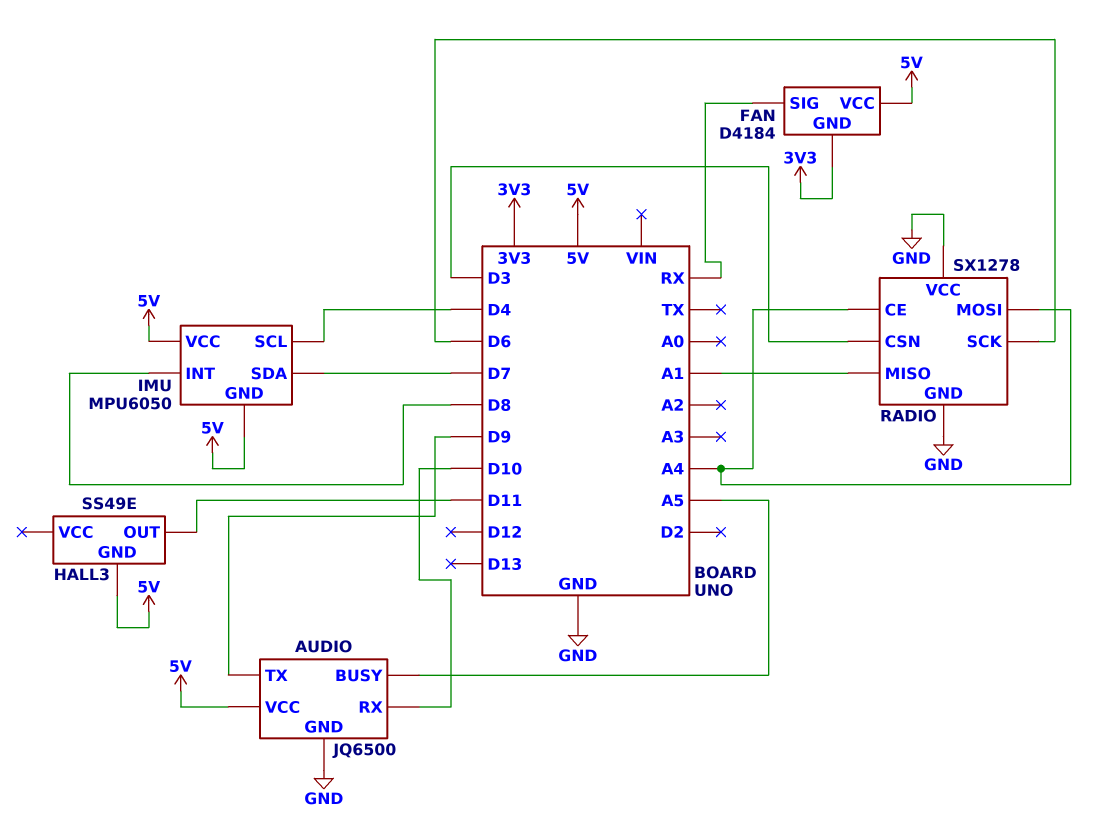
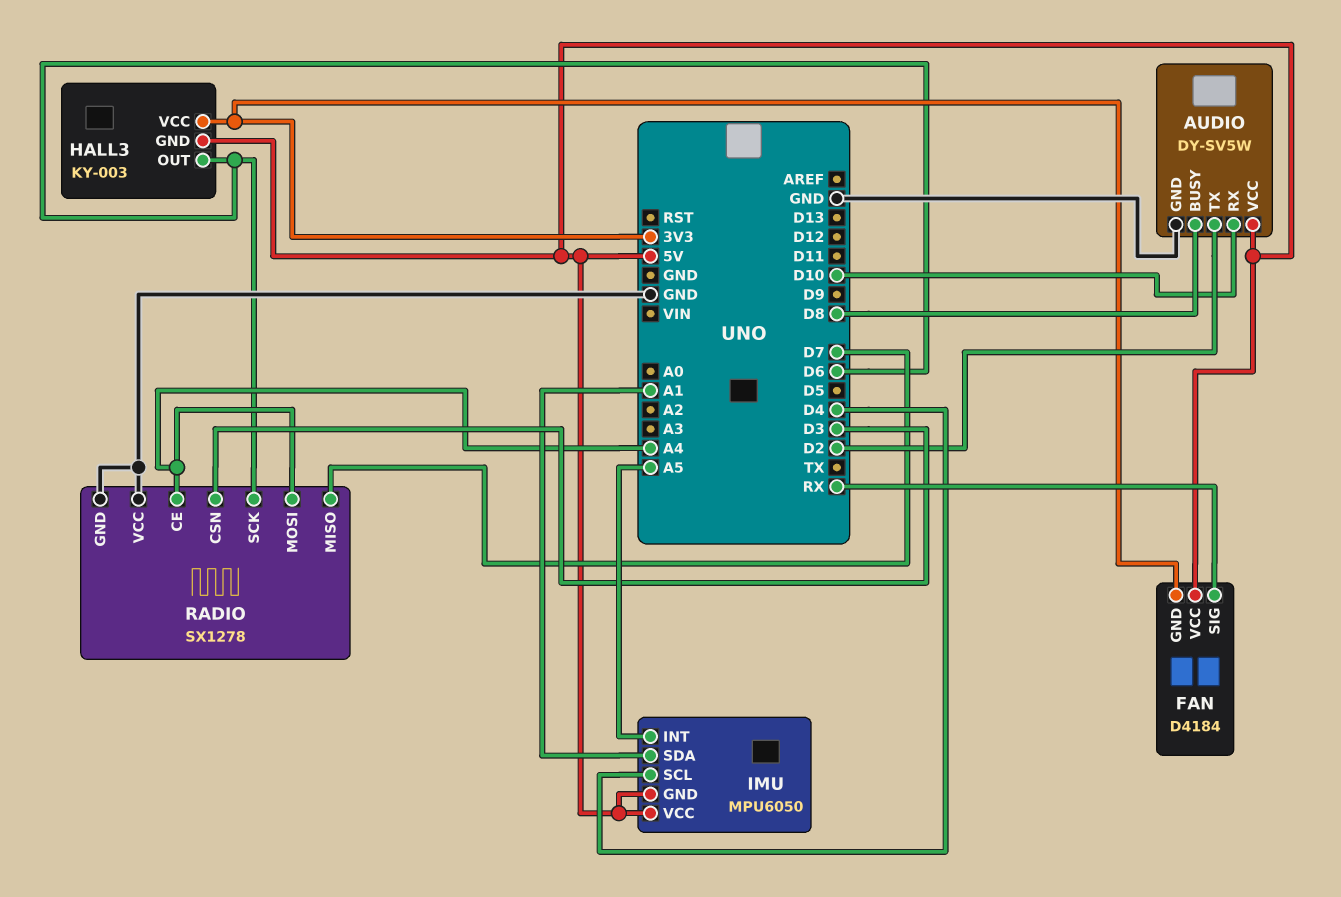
AUDIO: JQ6500 -> DY-SV5W
AUDIO pin BUSY: A5 -> D8
AUDIO pin TX: D9 -> D2
HALL3: SS49E -> KY-003
HALL3 pin OUT: D11 -> D6
HALL3 pin VCC: none -> 3V3
IMU pin INT: D8 -> A5
IMU pin SDA: D7 -> A1
RADIO pin MISO: A1 -> D7

